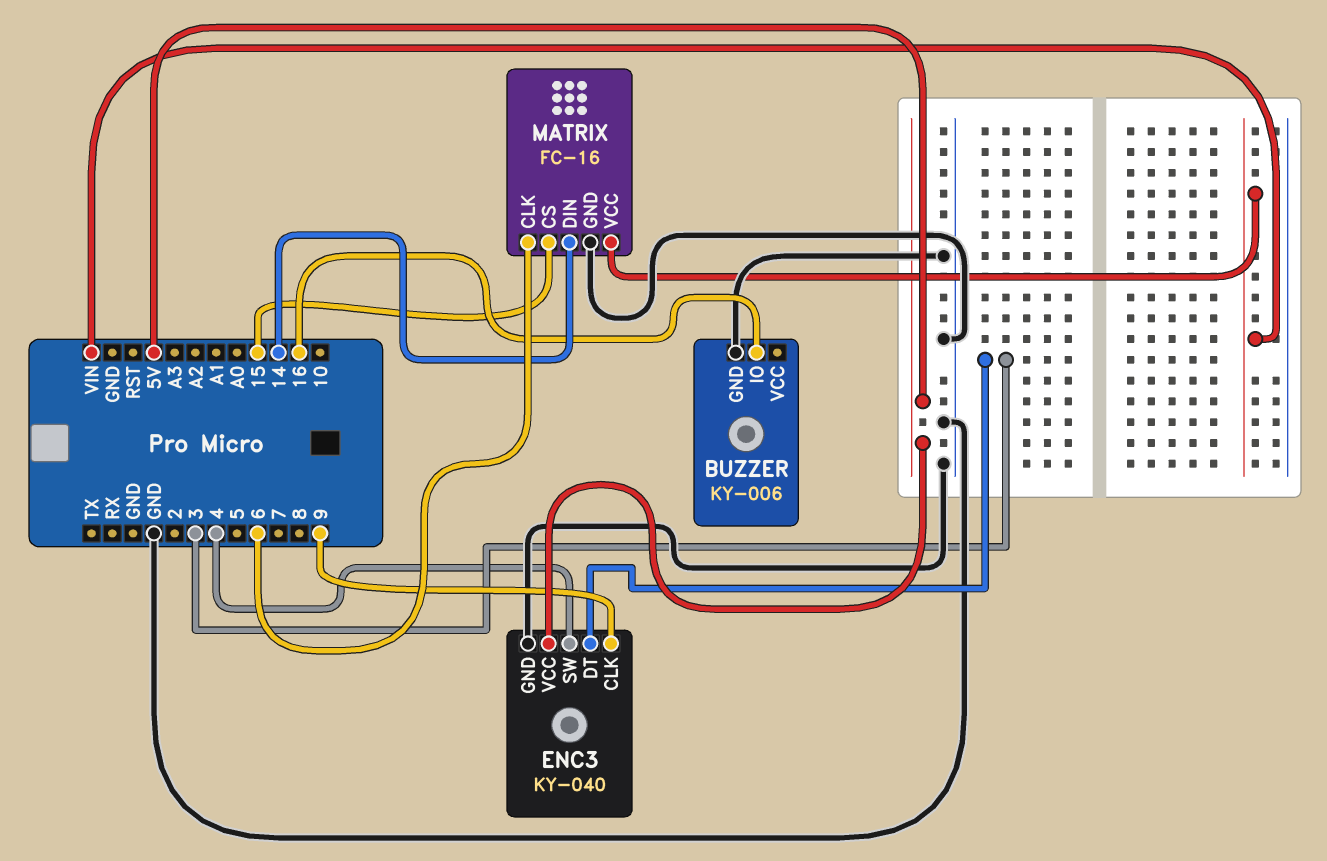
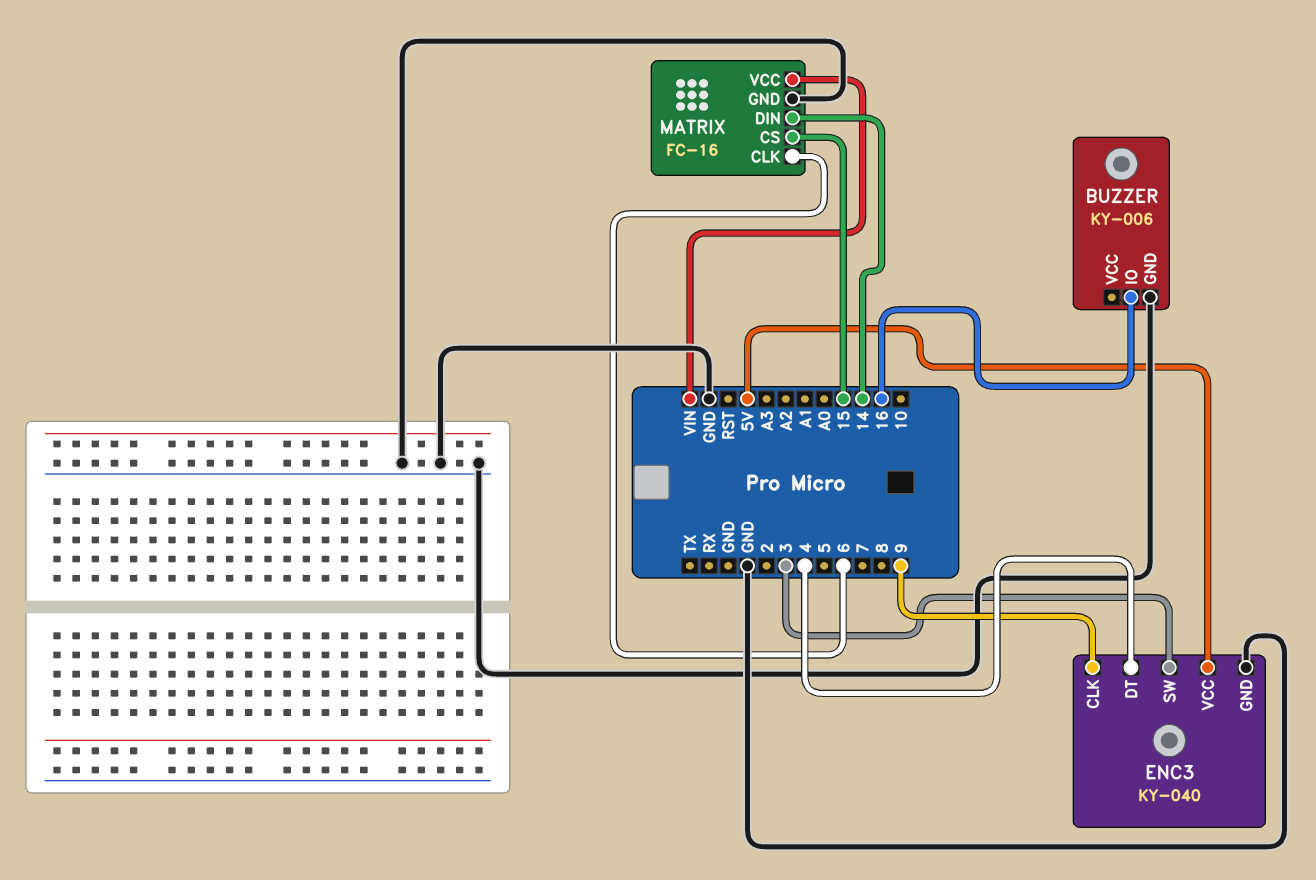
ENC3 pin DT: 3 -> 4
ENC3 pin SW: 4 -> 3

